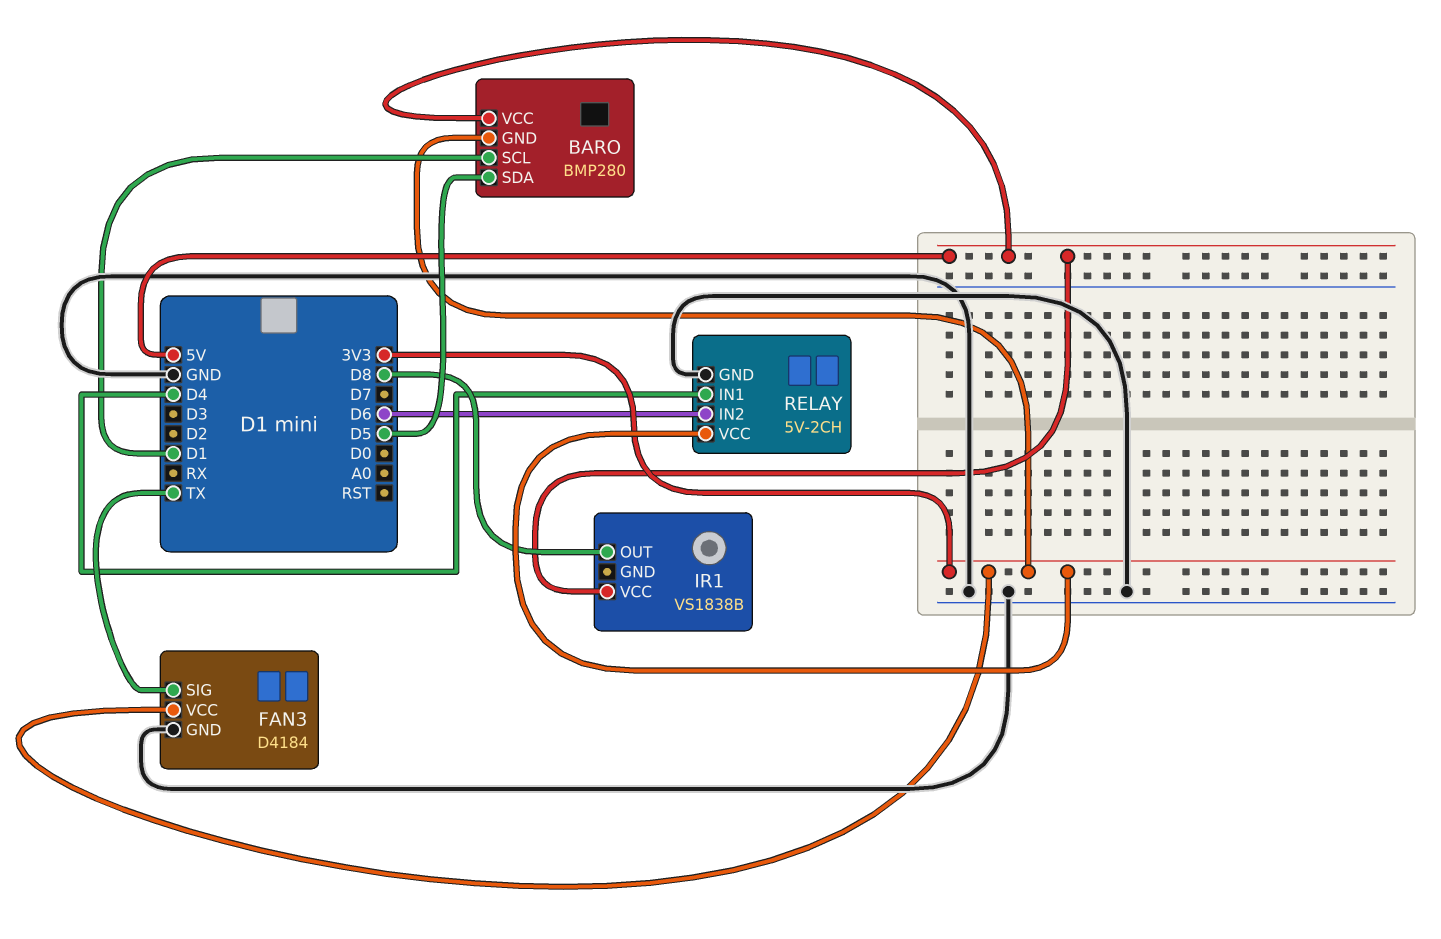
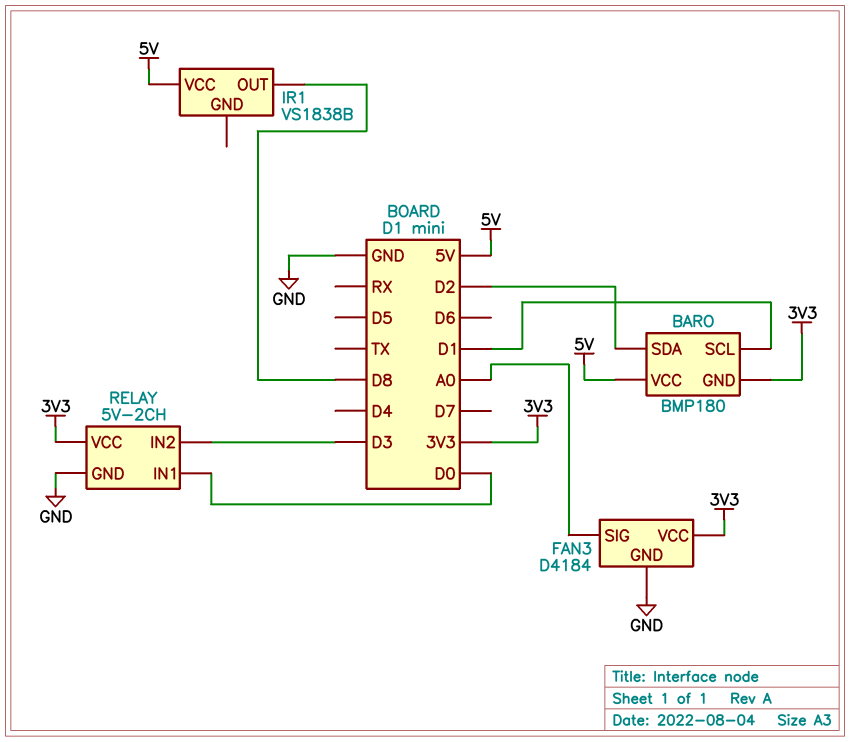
BARO: BMP280 -> BMP180
BARO pin SDA: D5 -> D2
FAN3 pin SIG: TX -> A0
RELAY pin IN1: D4 -> D0
RELAY pin IN2: D6 -> D3

